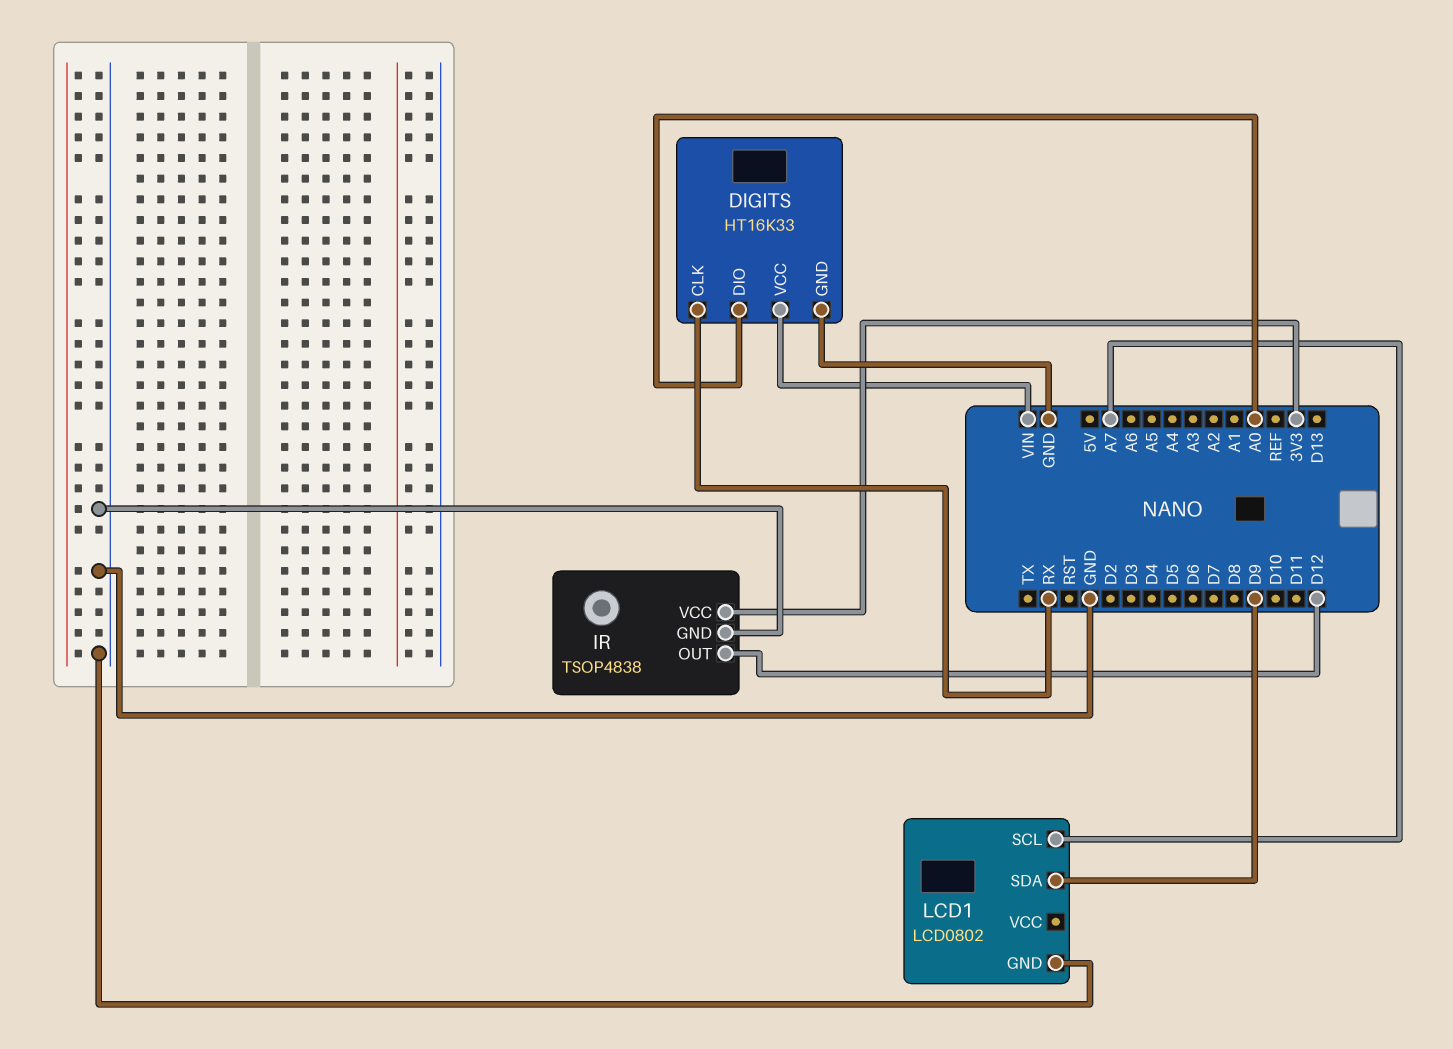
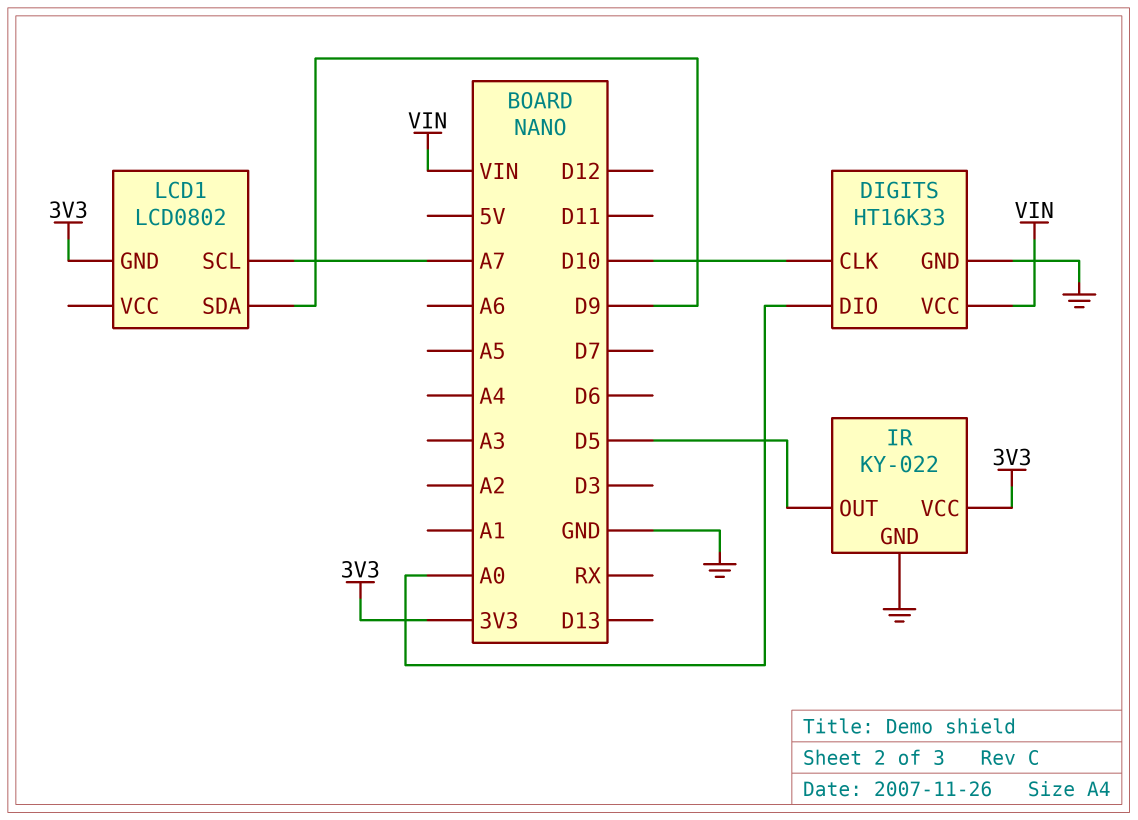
DIGITS pin CLK: RX -> D10
IR: TSOP4838 -> KY-022
IR pin OUT: D12 -> D5
LCD1 pin GND: GND -> 3V3

